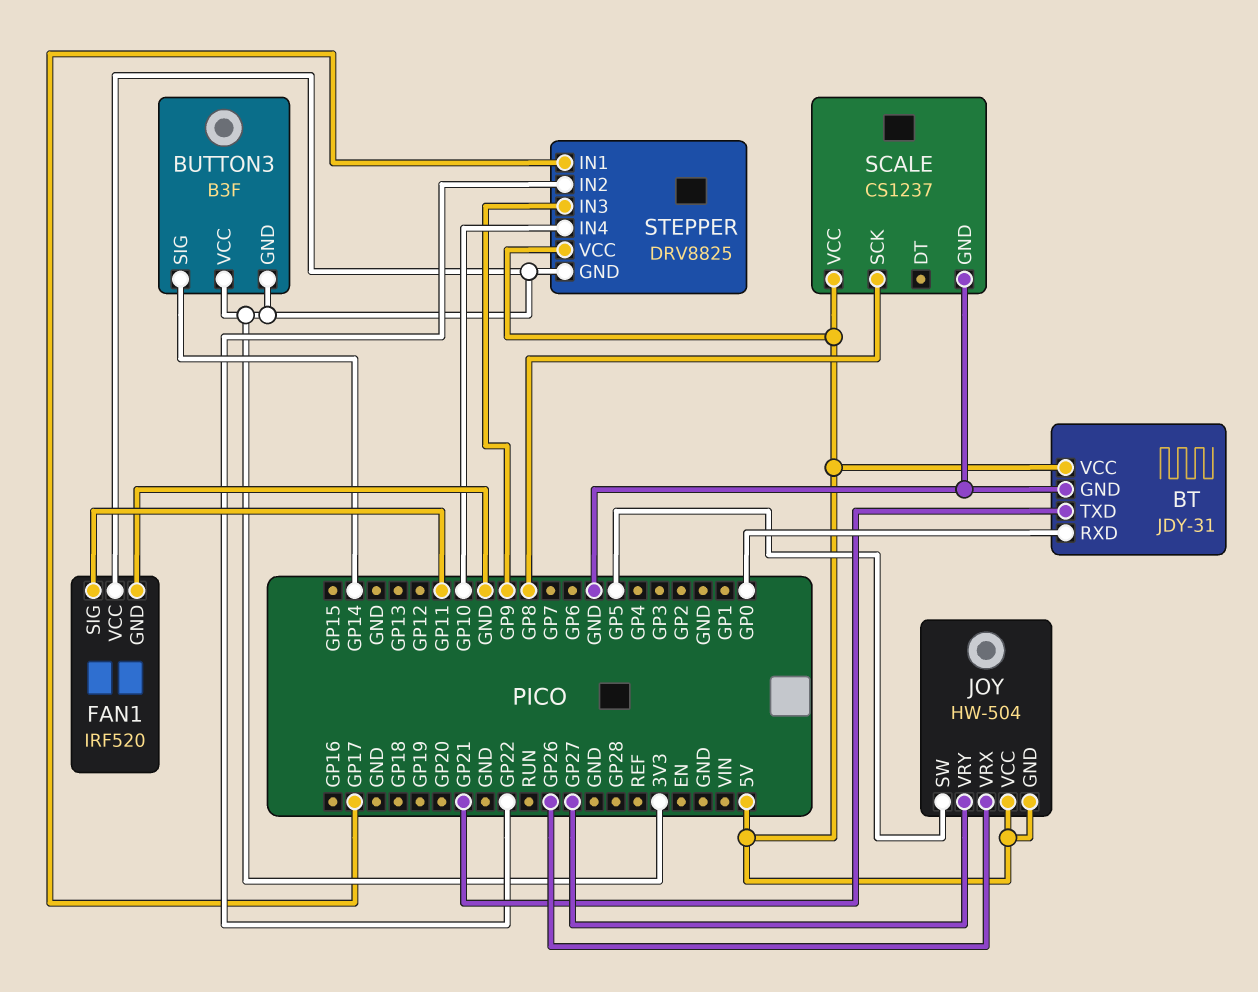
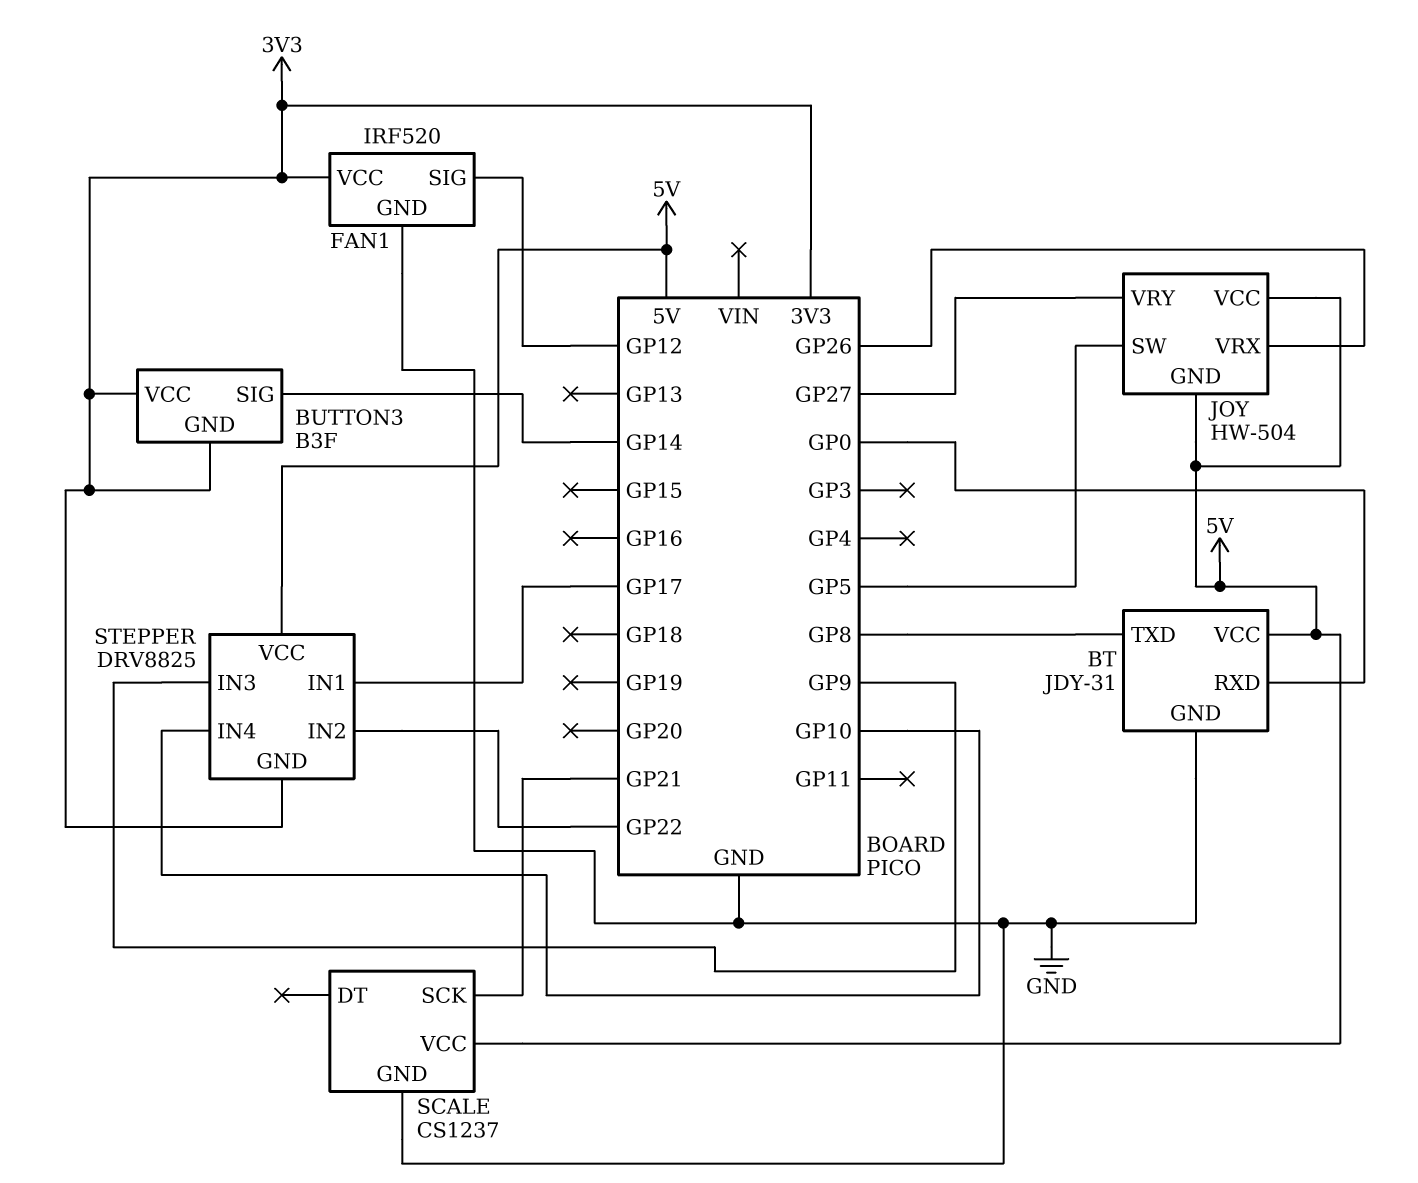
BT pin TXD: GP21 -> GP8
FAN1 pin SIG: GP11 -> GP12
SCALE pin SCK: GP8 -> GP21

